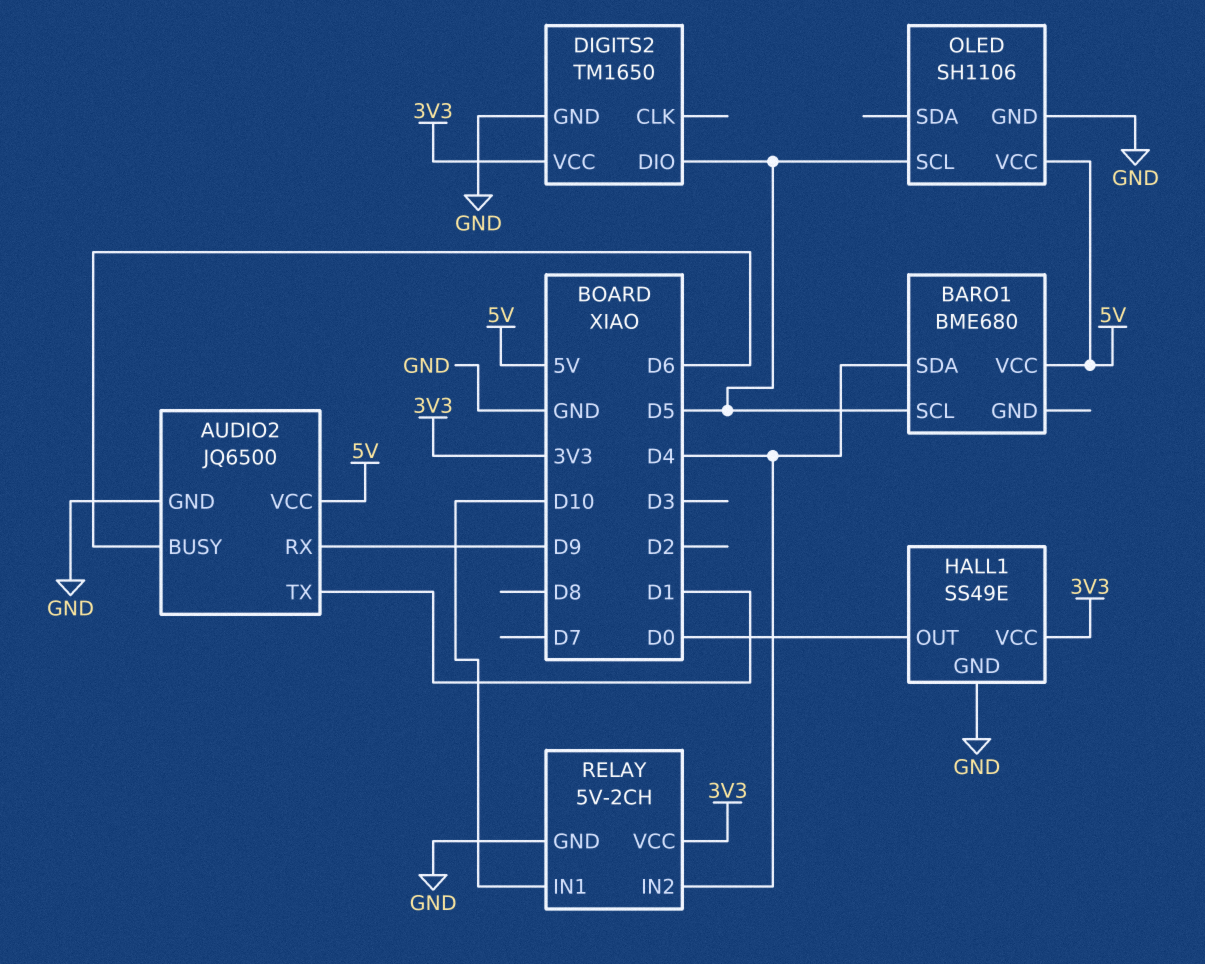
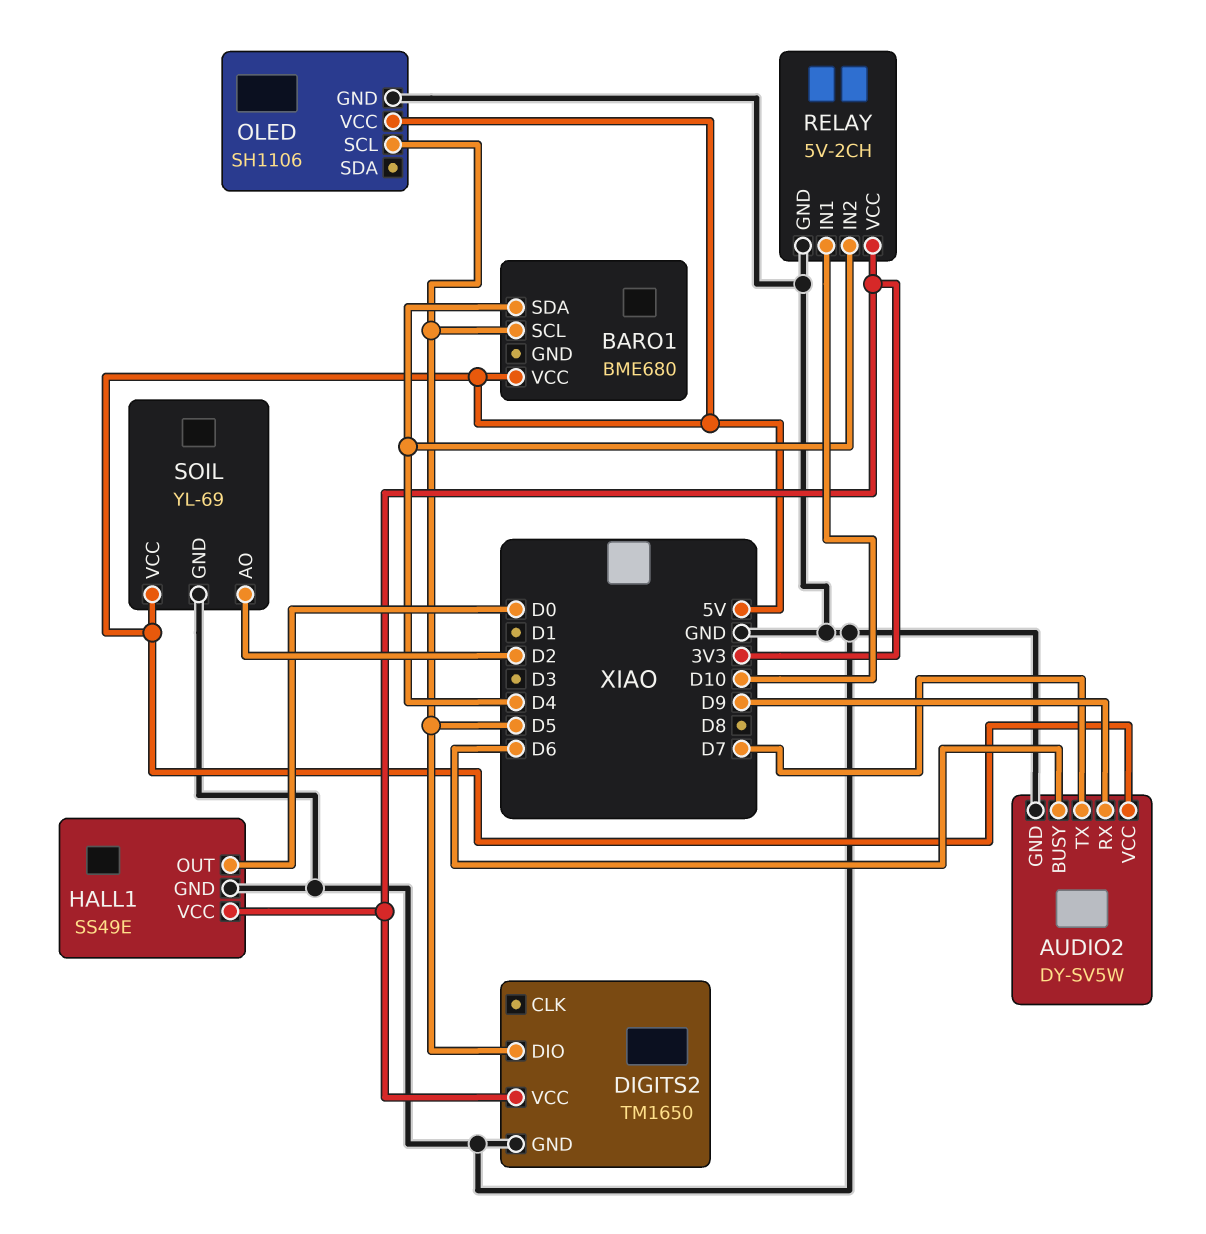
AUDIO2: JQ6500 -> DY-SV5W
AUDIO2 pin TX: D1 -> D7
SOIL: none -> YL-69
SOIL pin AO: none -> D2
SOIL pin GND: none -> GND
SOIL pin VCC: none -> 5V

